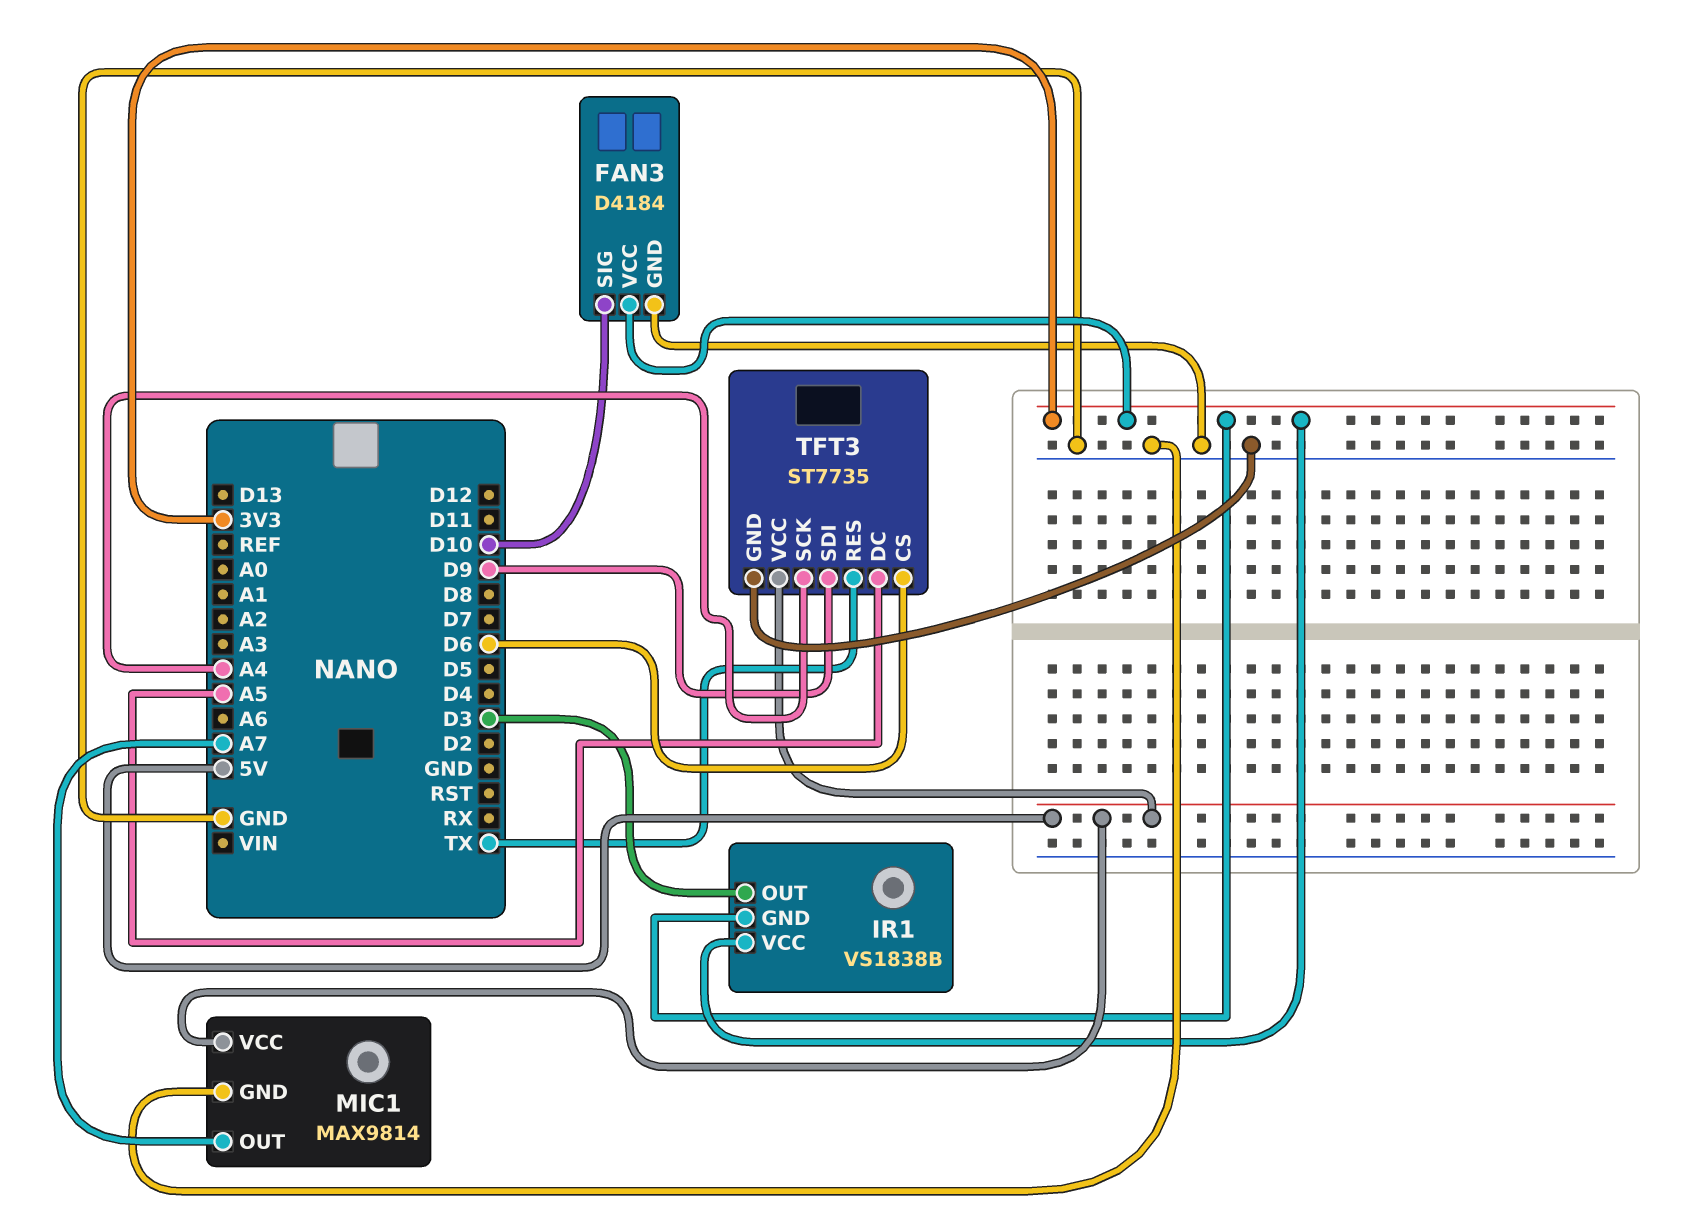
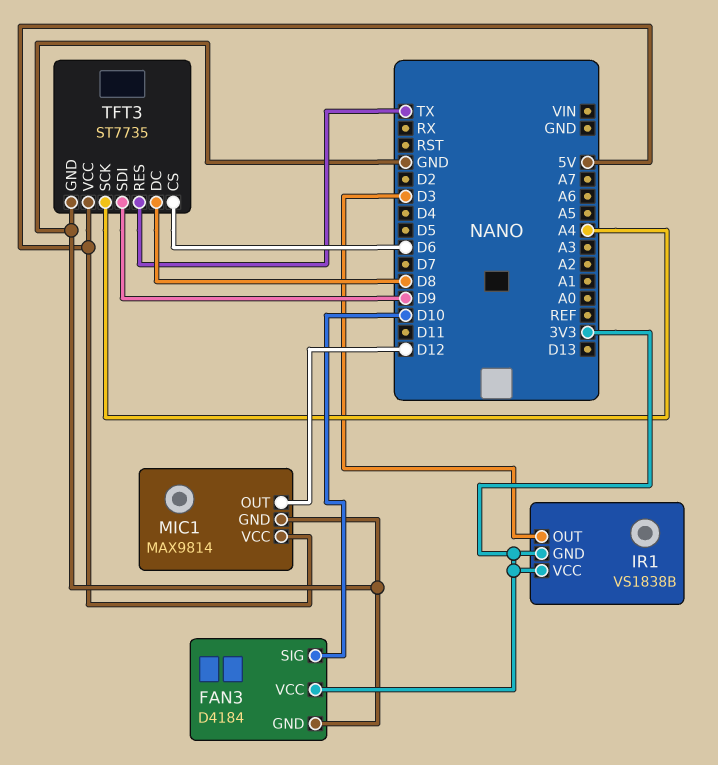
MIC1 pin OUT: A7 -> D12
TFT3 pin DC: A5 -> D8

